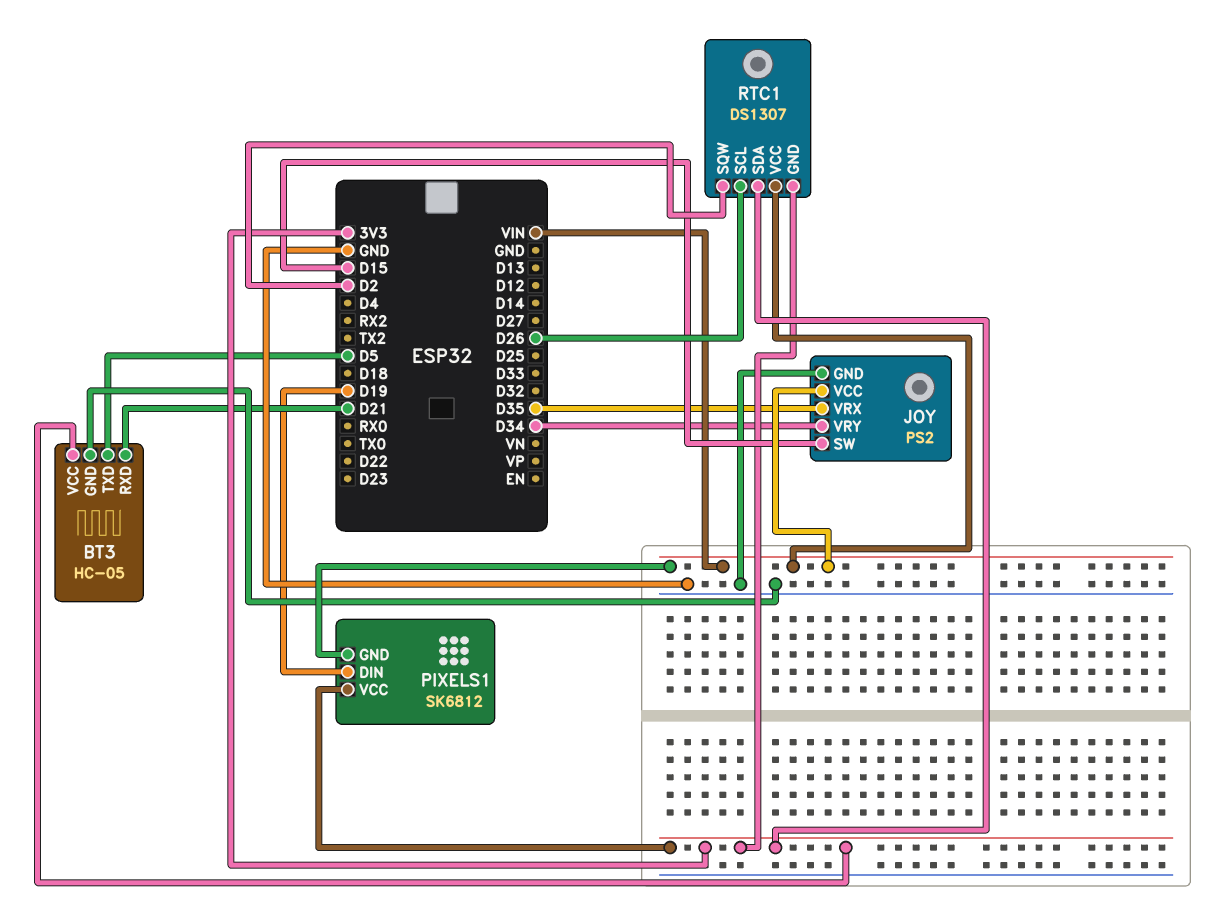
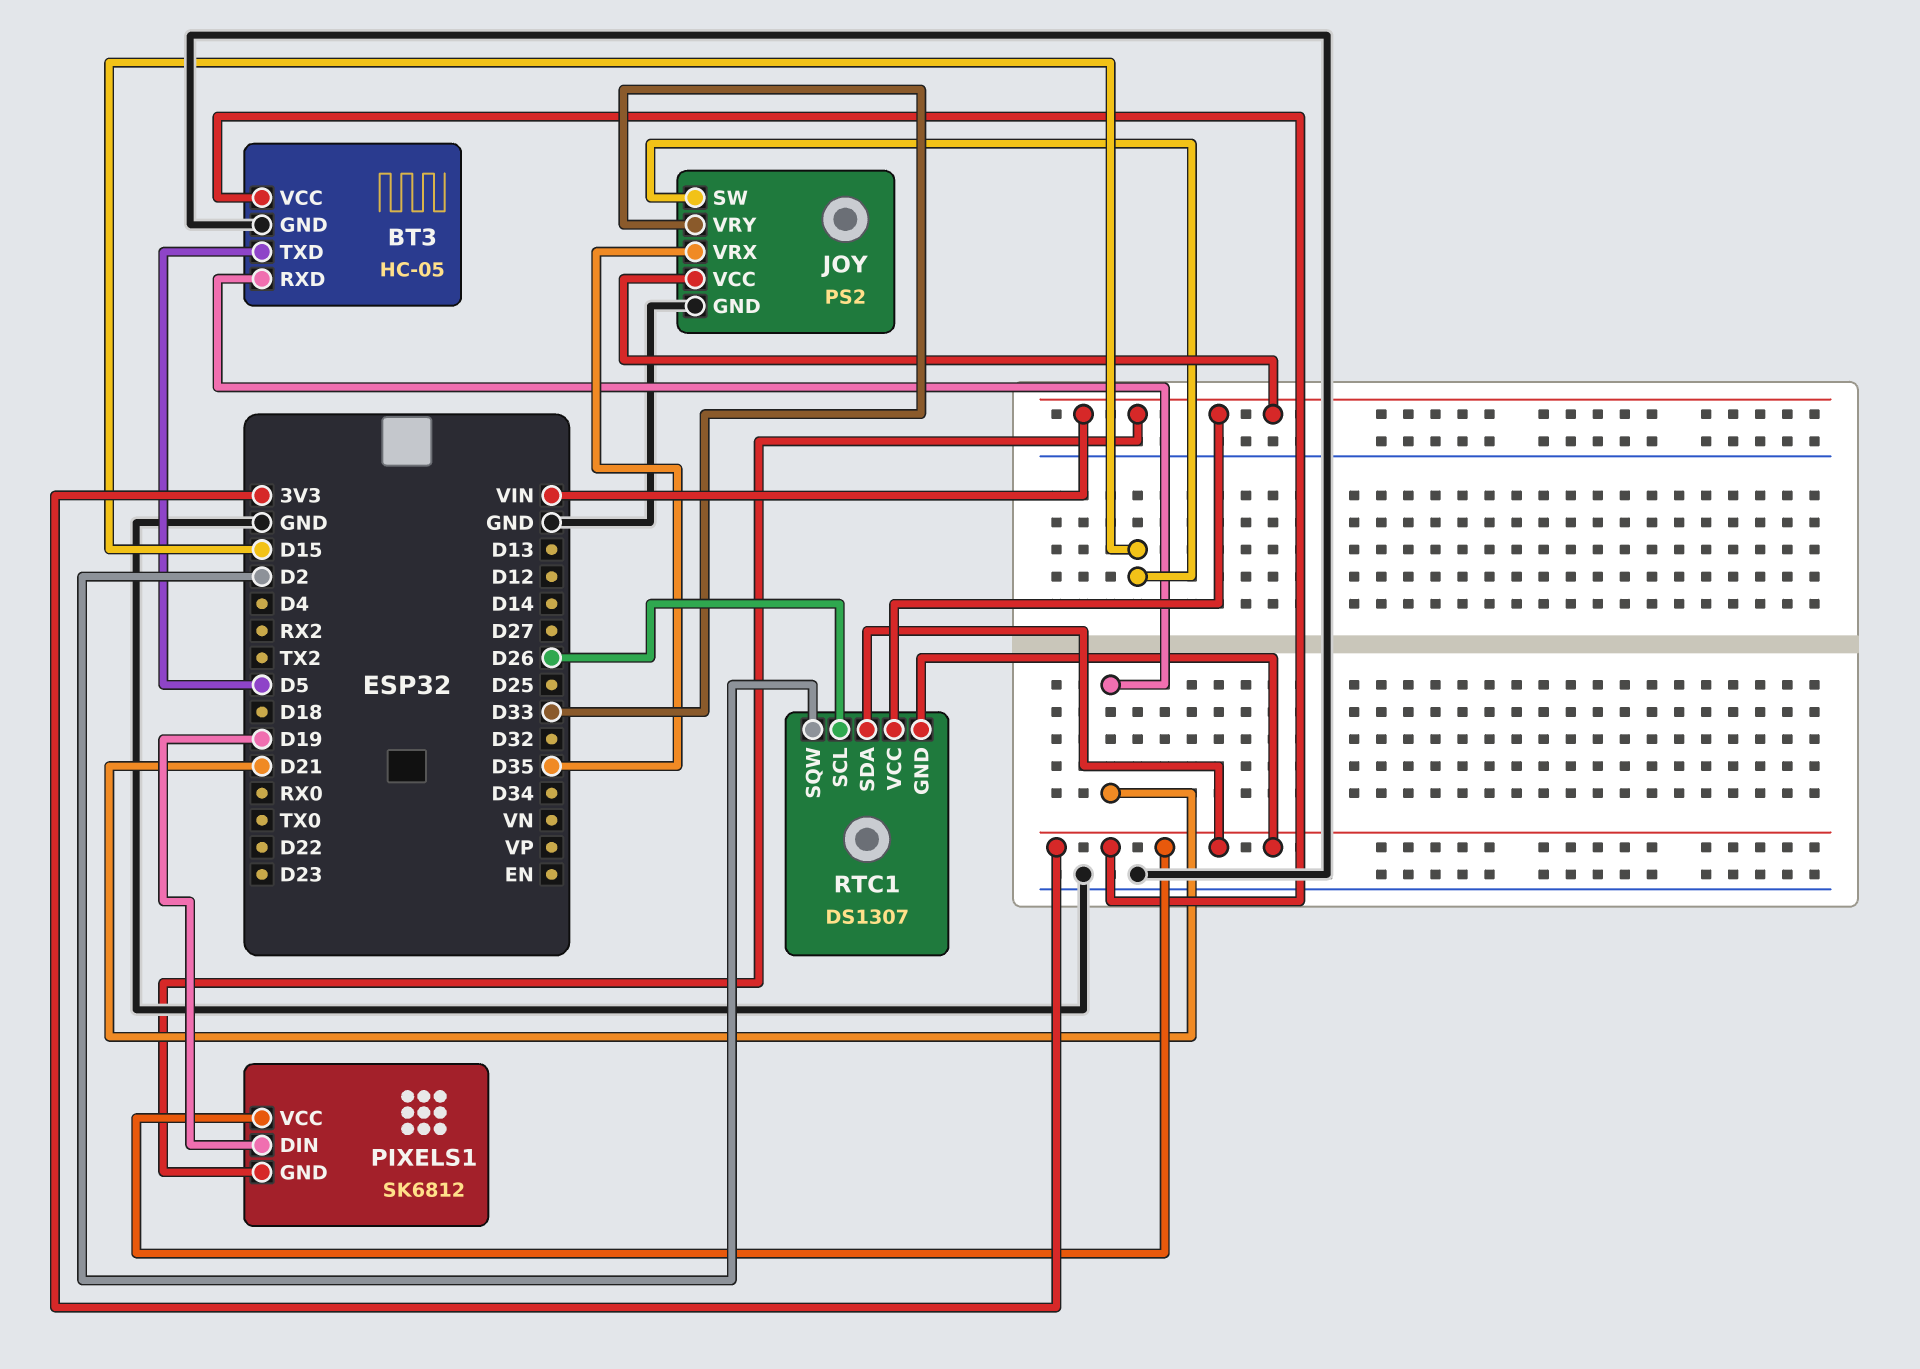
JOY pin VRY: D34 -> D33

